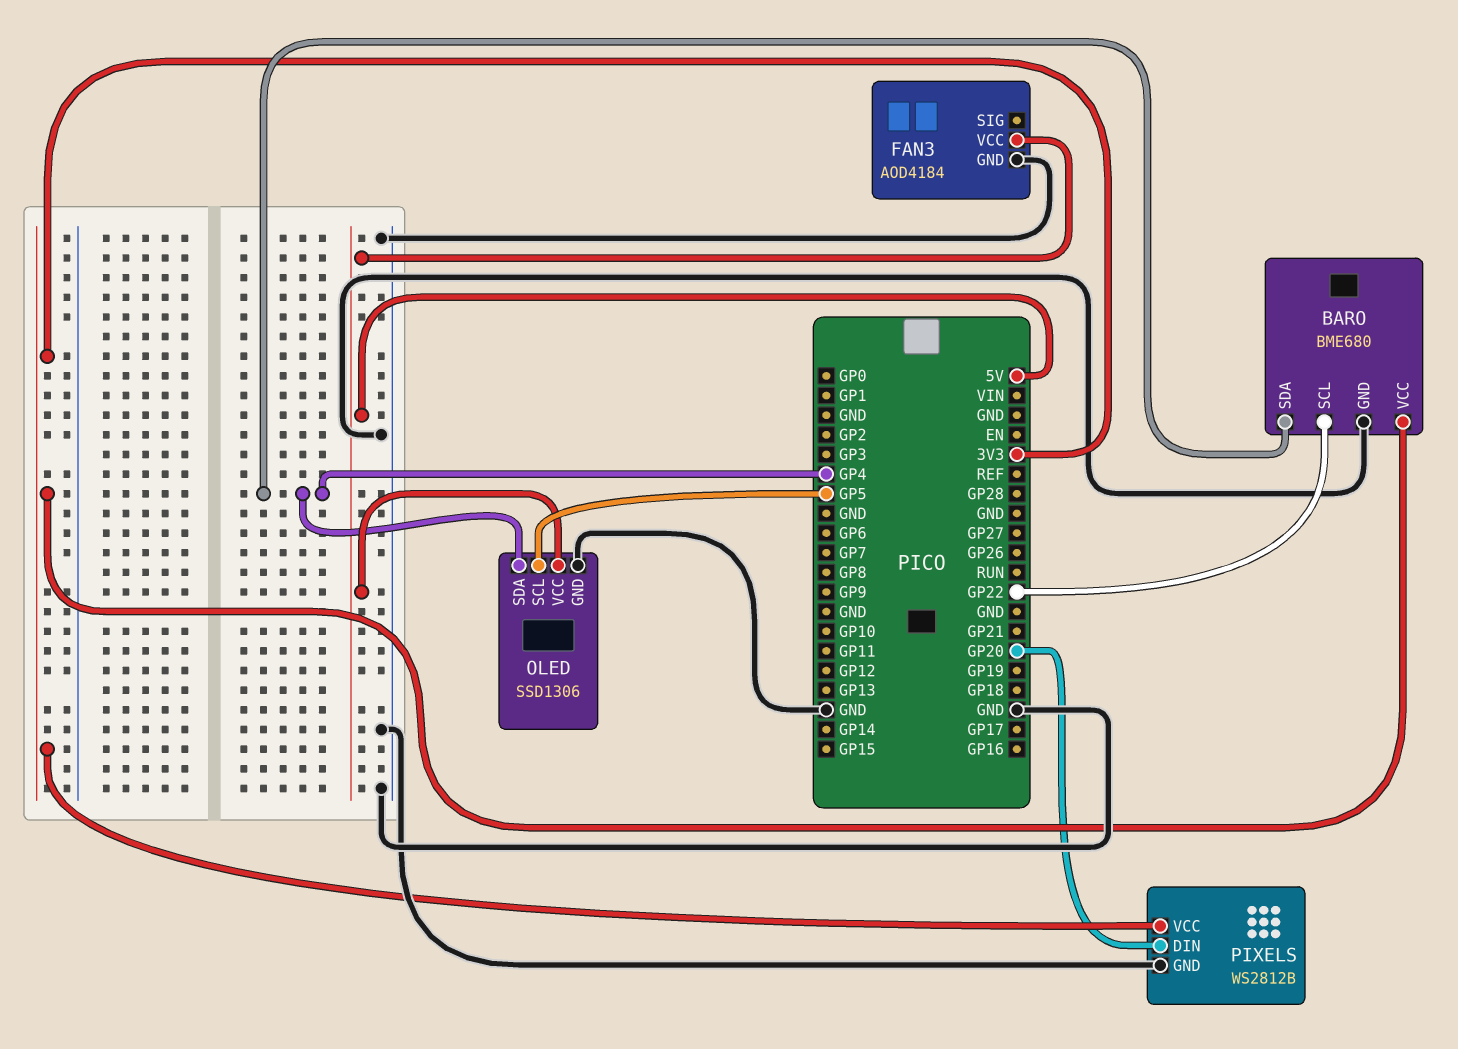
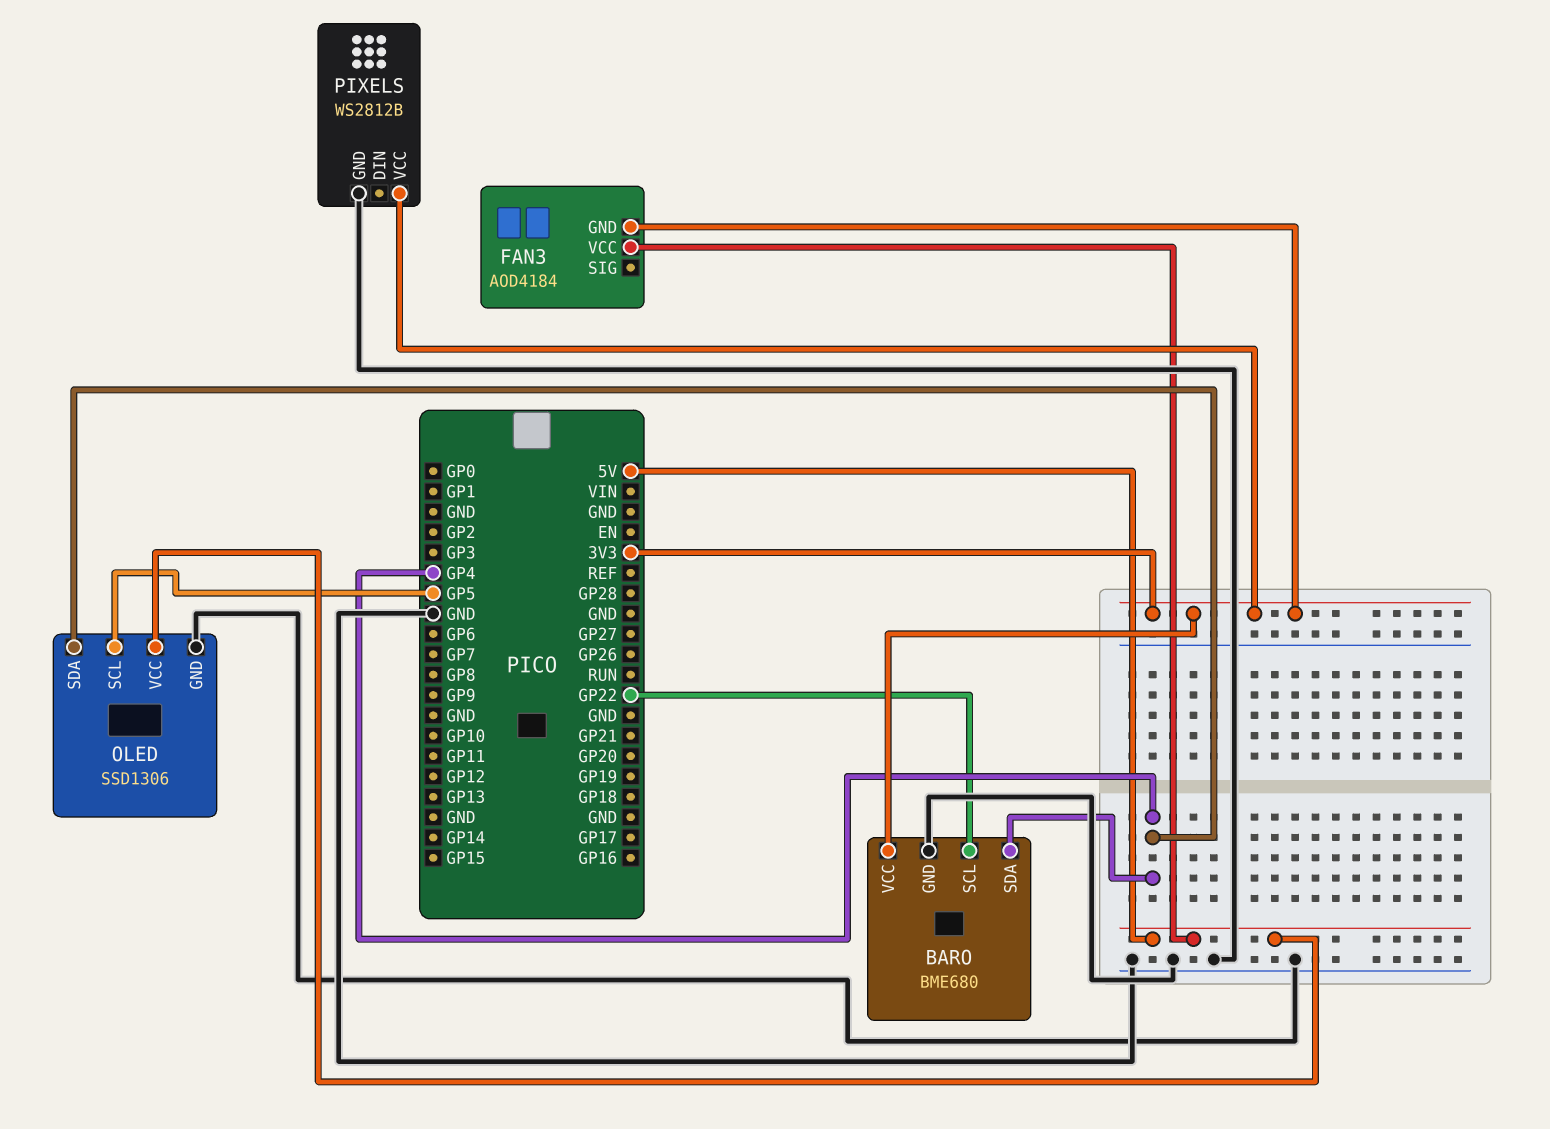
FAN3 pin GND: GND -> 3V3
PIXELS pin DIN: GP20 -> none

